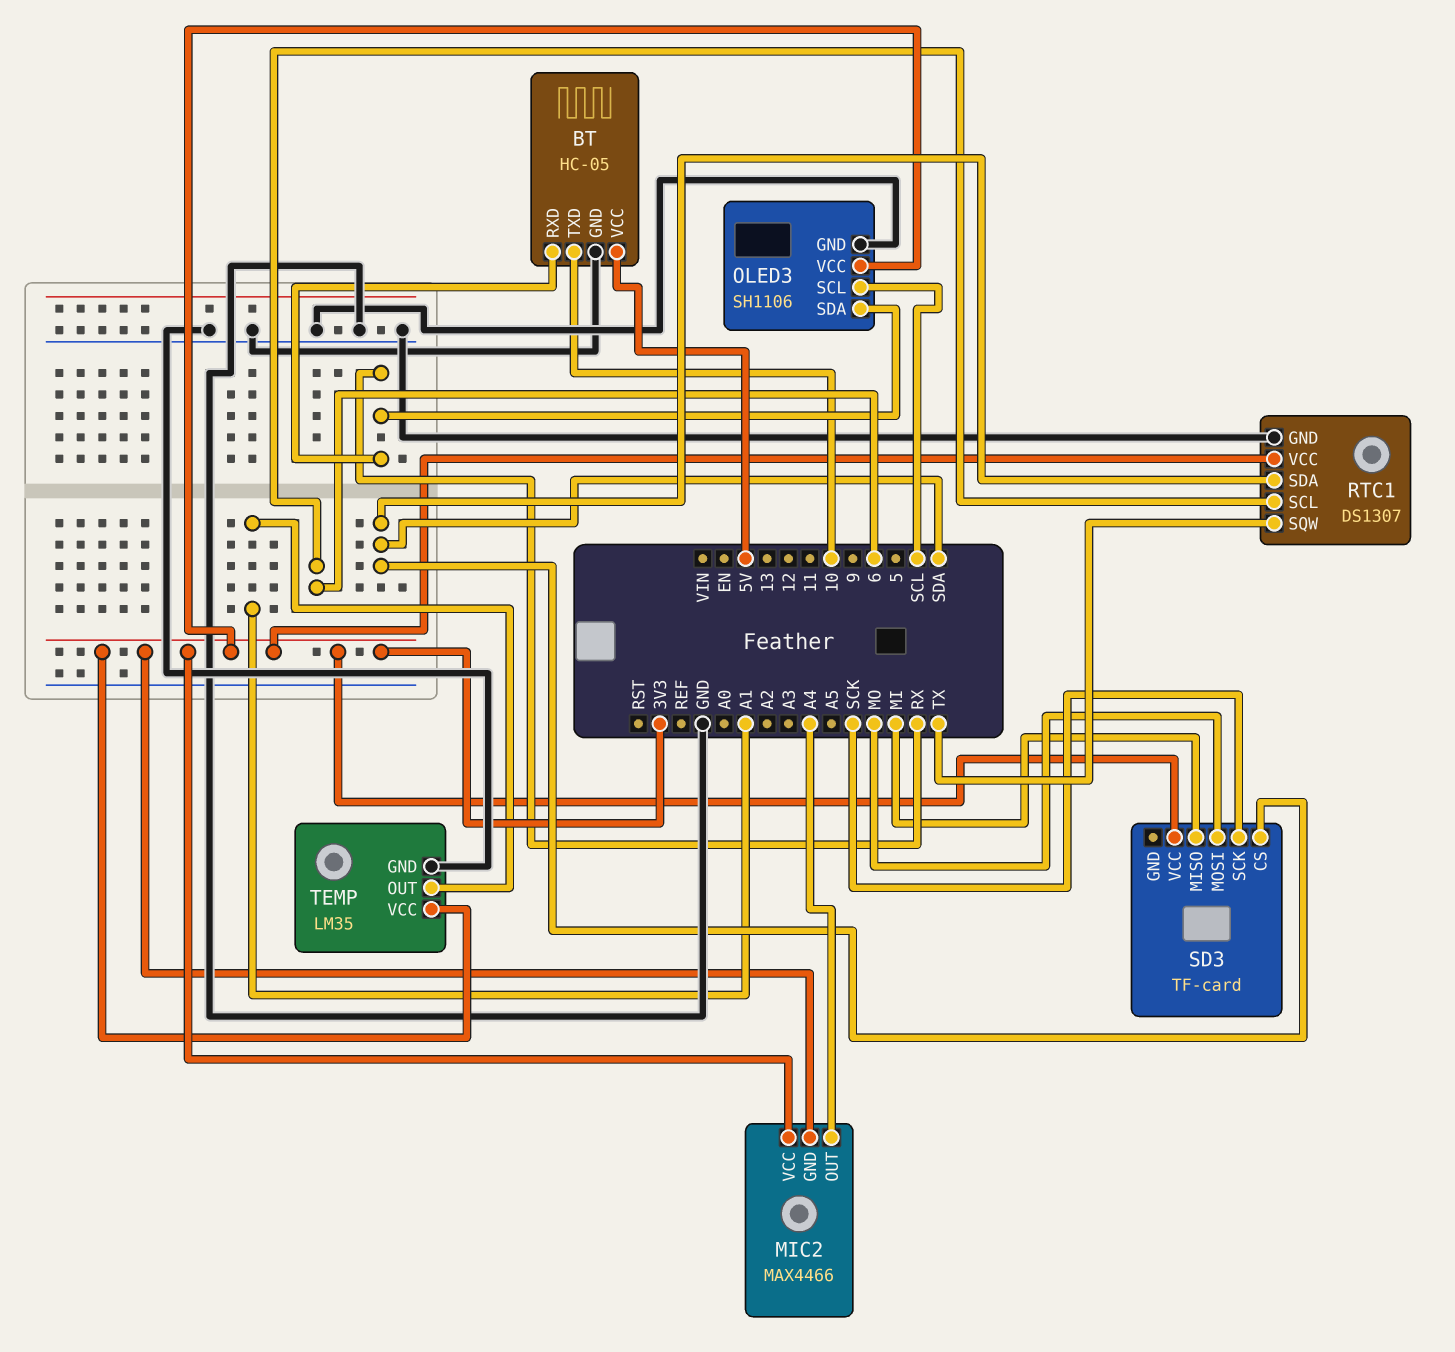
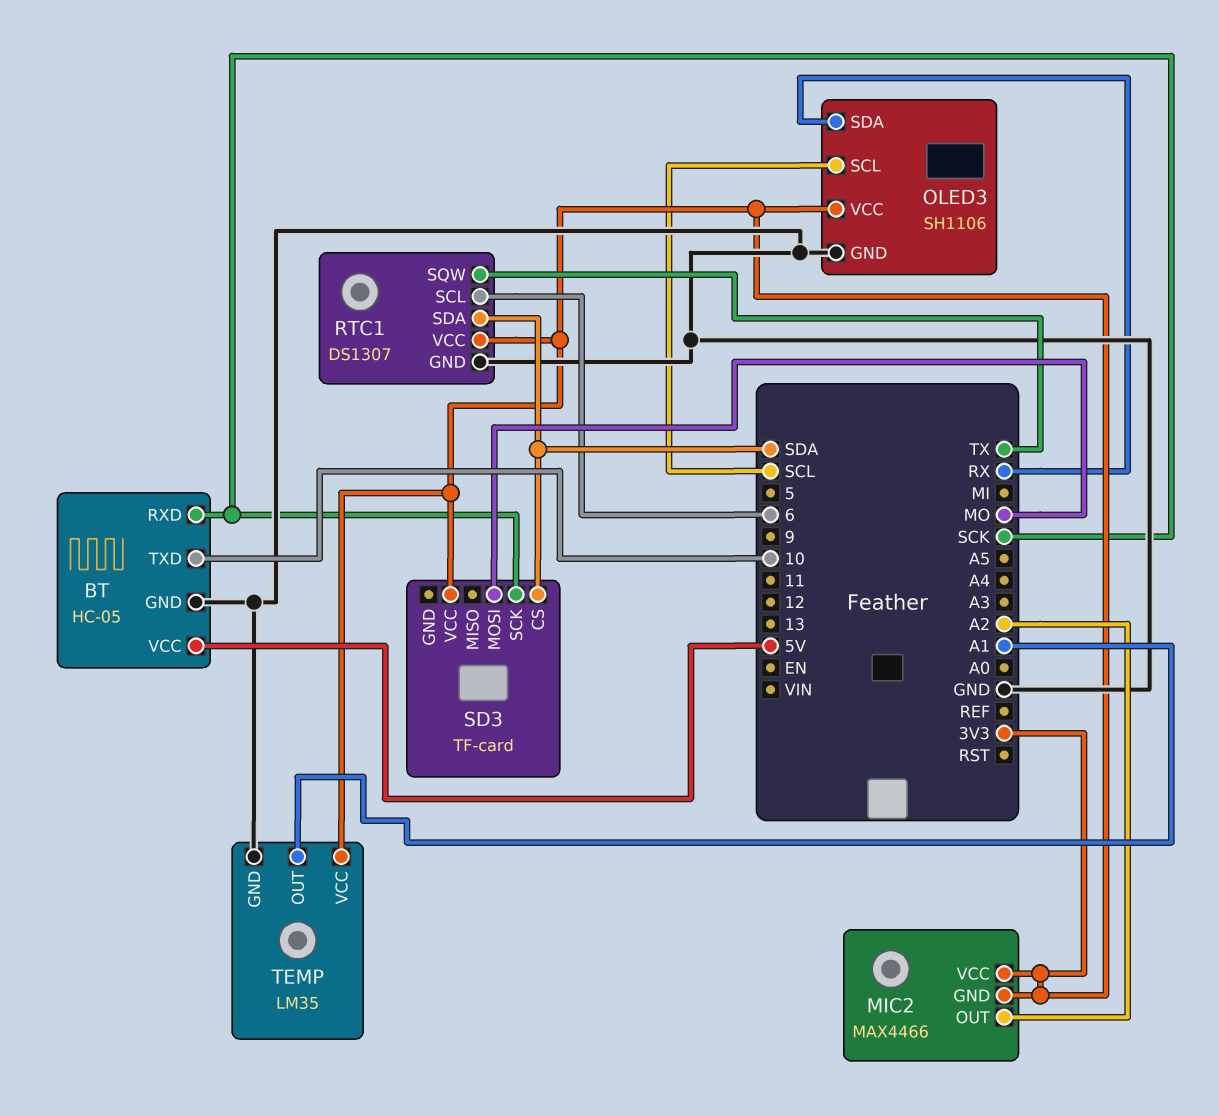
BT pin RXD: RX -> SCK
MIC2 pin OUT: A4 -> A2
SD3 pin MISO: MI -> none

